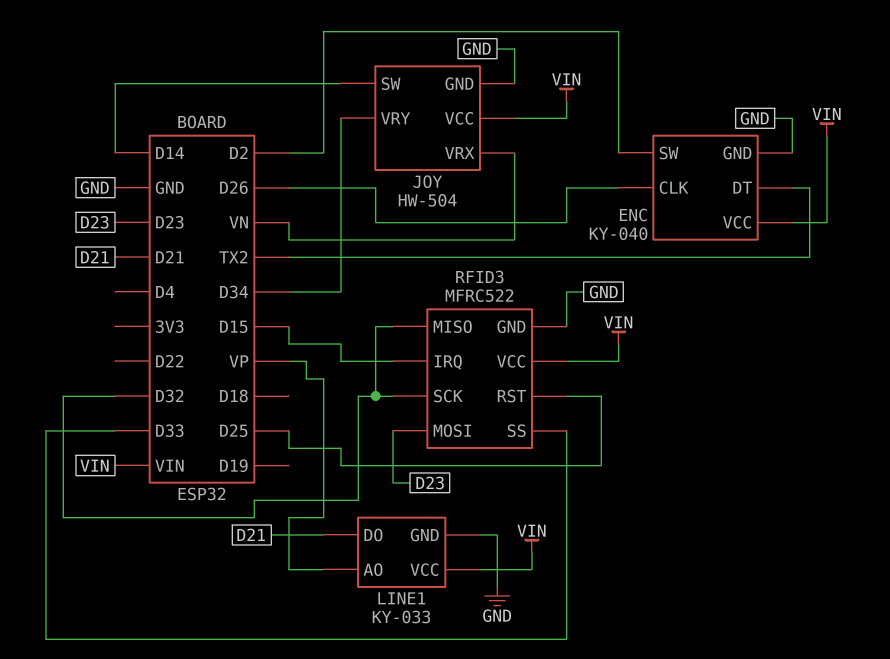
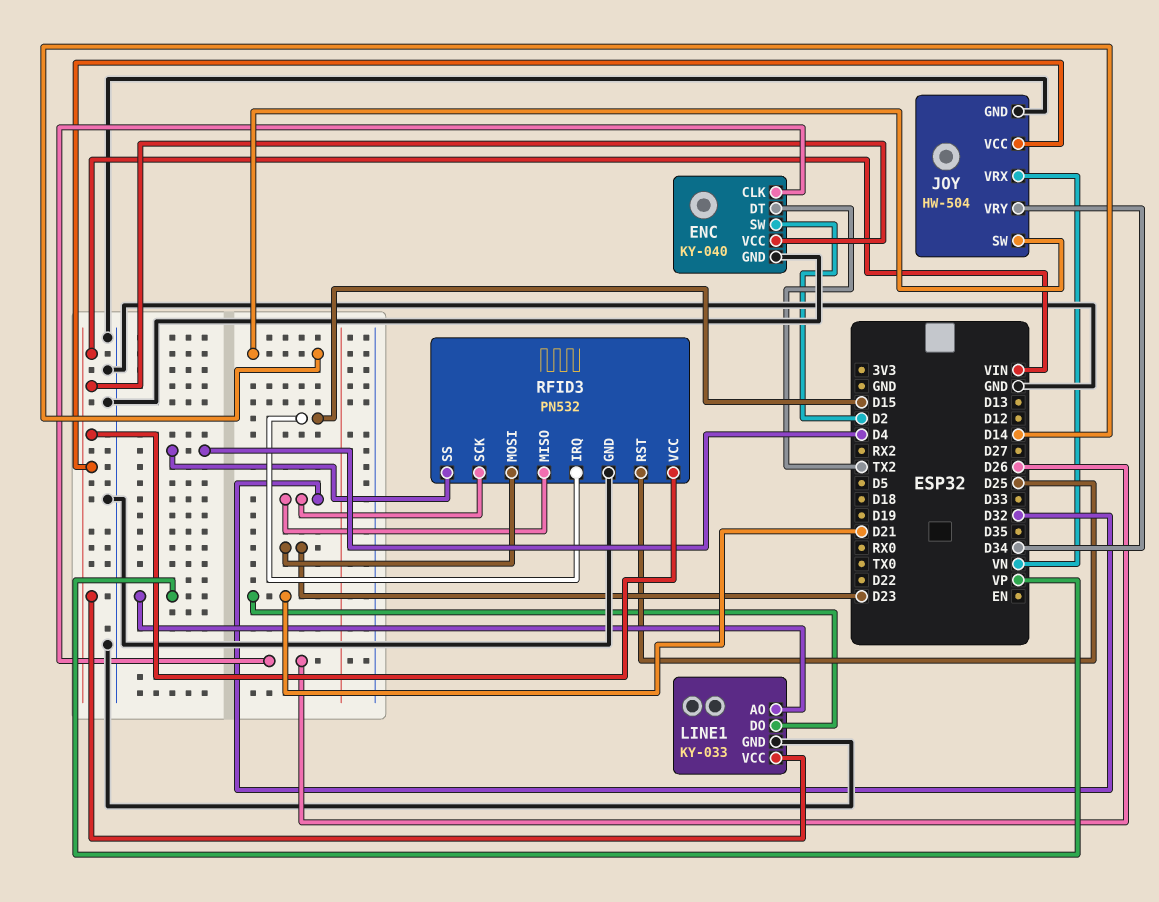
RFID3: MFRC522 -> PN532
RFID3 pin SS: D33 -> D4

